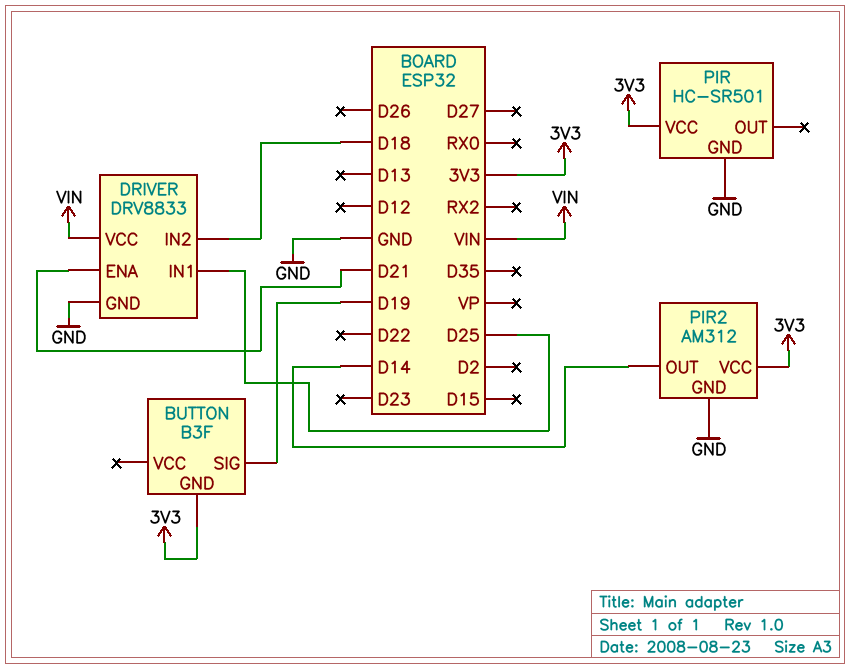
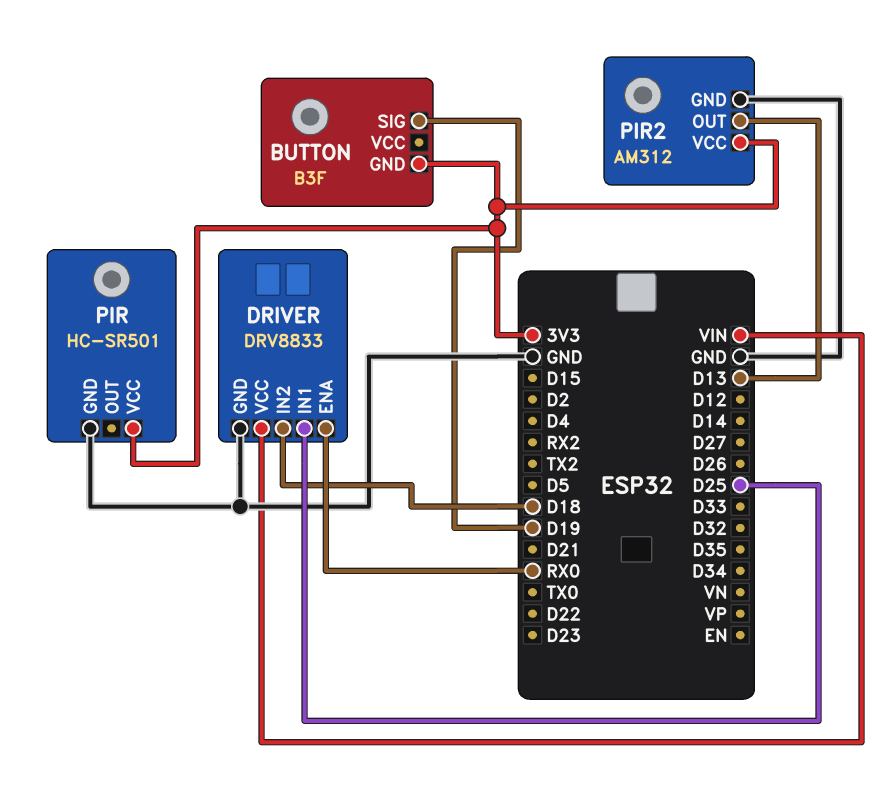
DRIVER pin ENA: D21 -> RX0
PIR2 pin OUT: D14 -> D13

